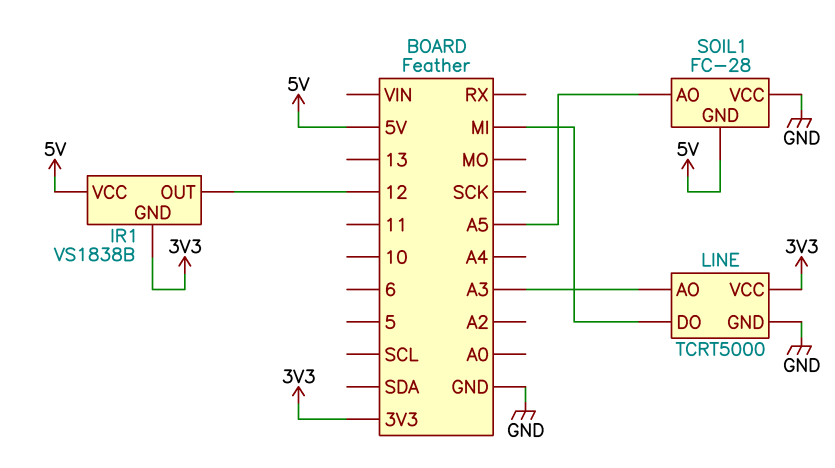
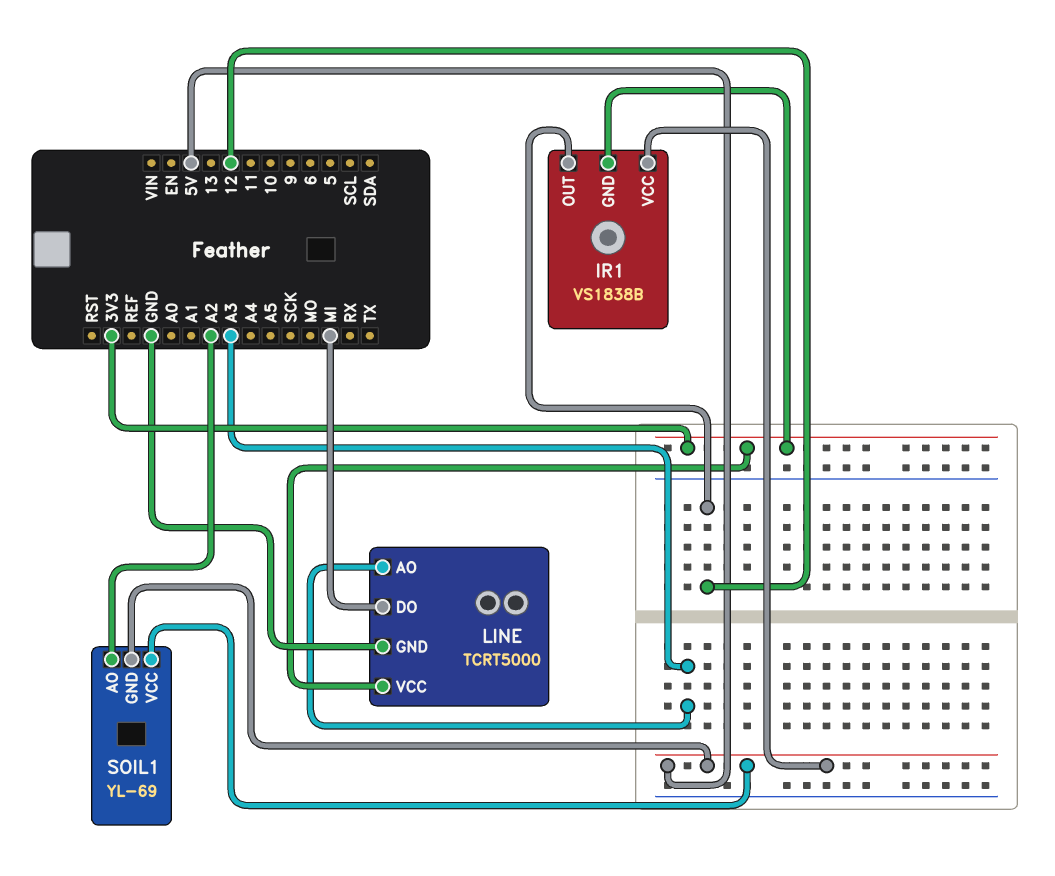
SOIL1: FC-28 -> YL-69
SOIL1 pin AO: A5 -> A2
SOIL1 pin VCC: GND -> 5V

